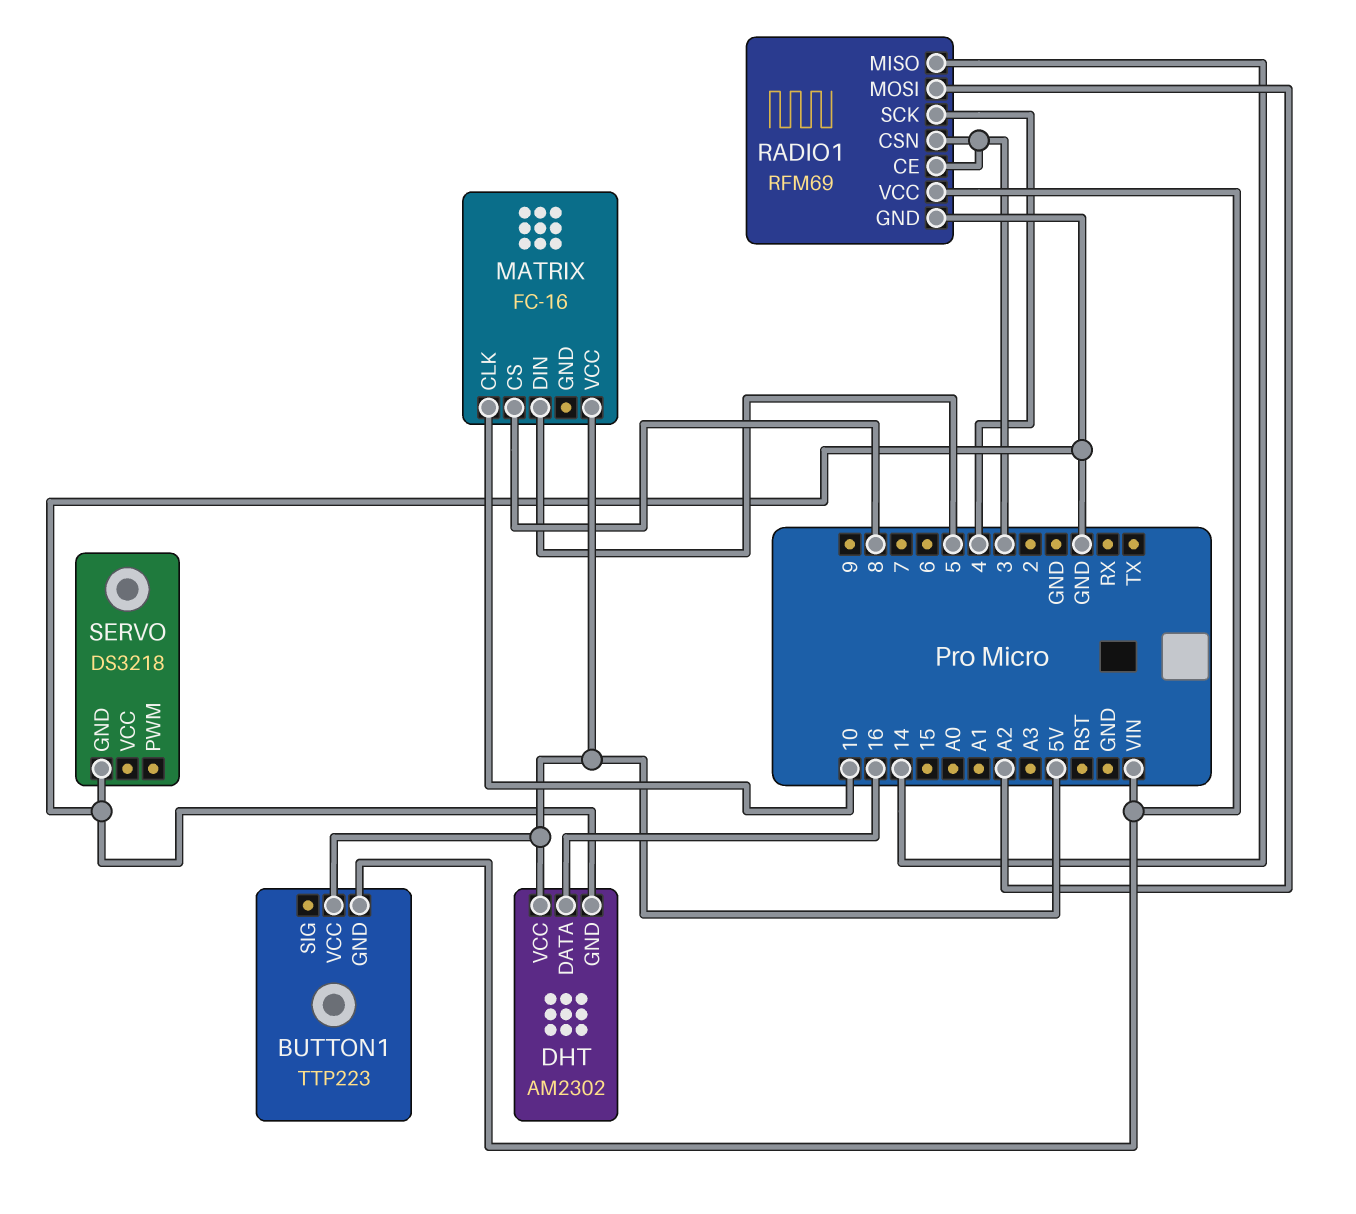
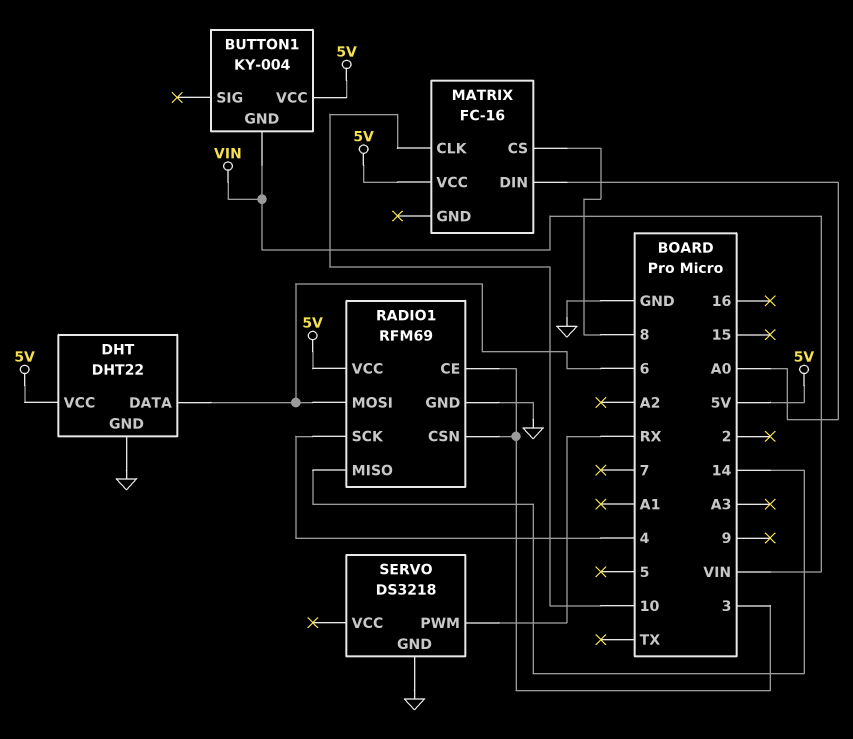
BUTTON1: TTP223 -> KY-004
DHT: AM2302 -> DHT22
DHT pin DATA: 16 -> 6
MATRIX pin DIN: 5 -> A0
RADIO1 pin MOSI: A2 -> 6
RADIO1 pin VCC: VIN -> 5V
SERVO pin PWM: none -> RX

